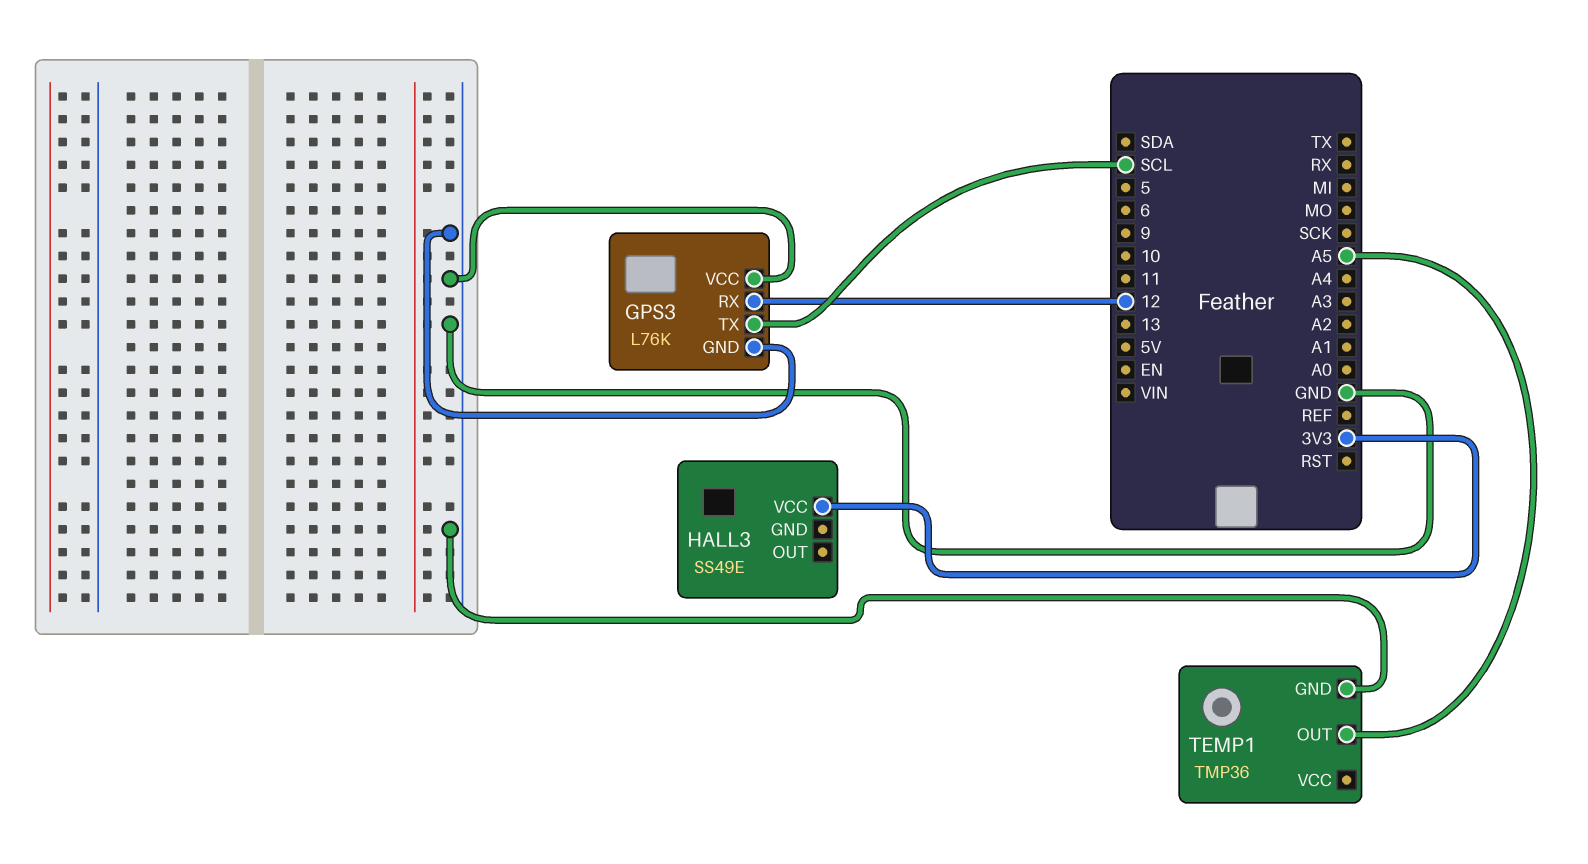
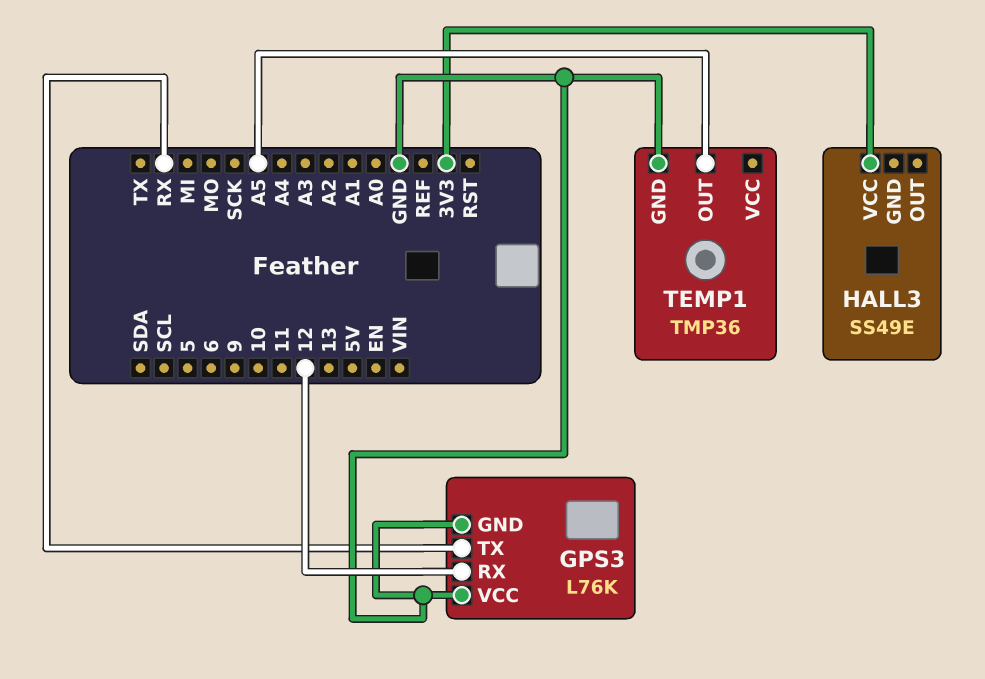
GPS3 pin TX: SCL -> RX

